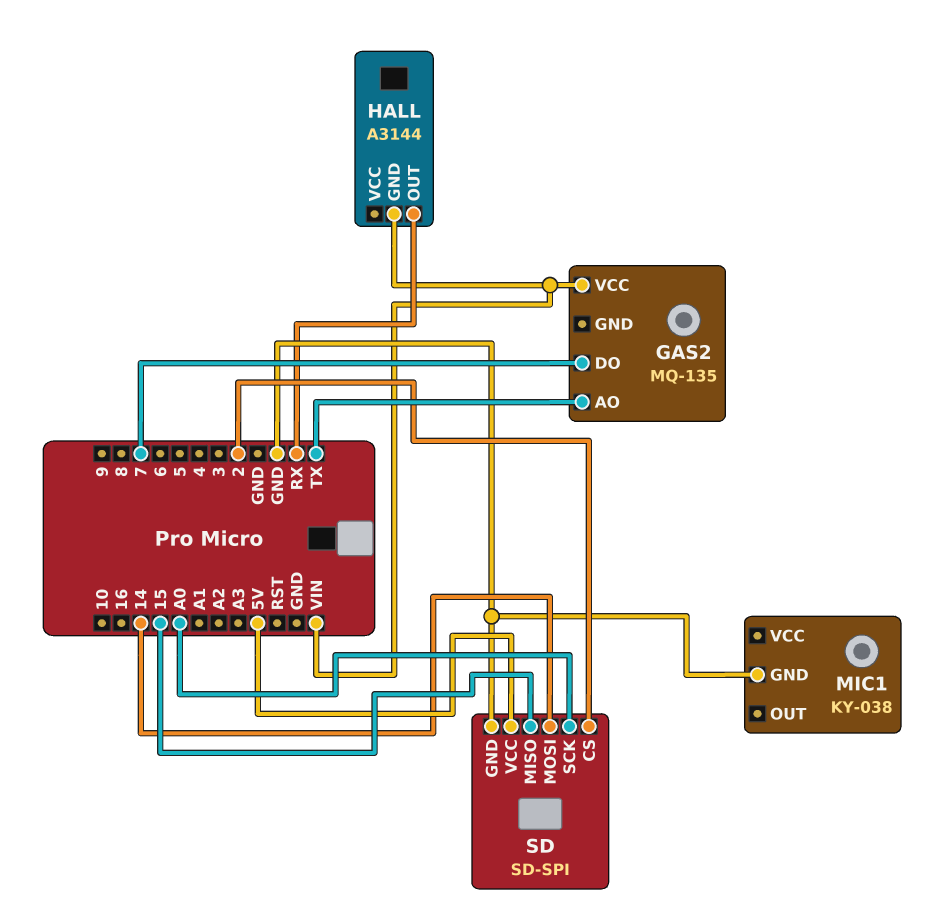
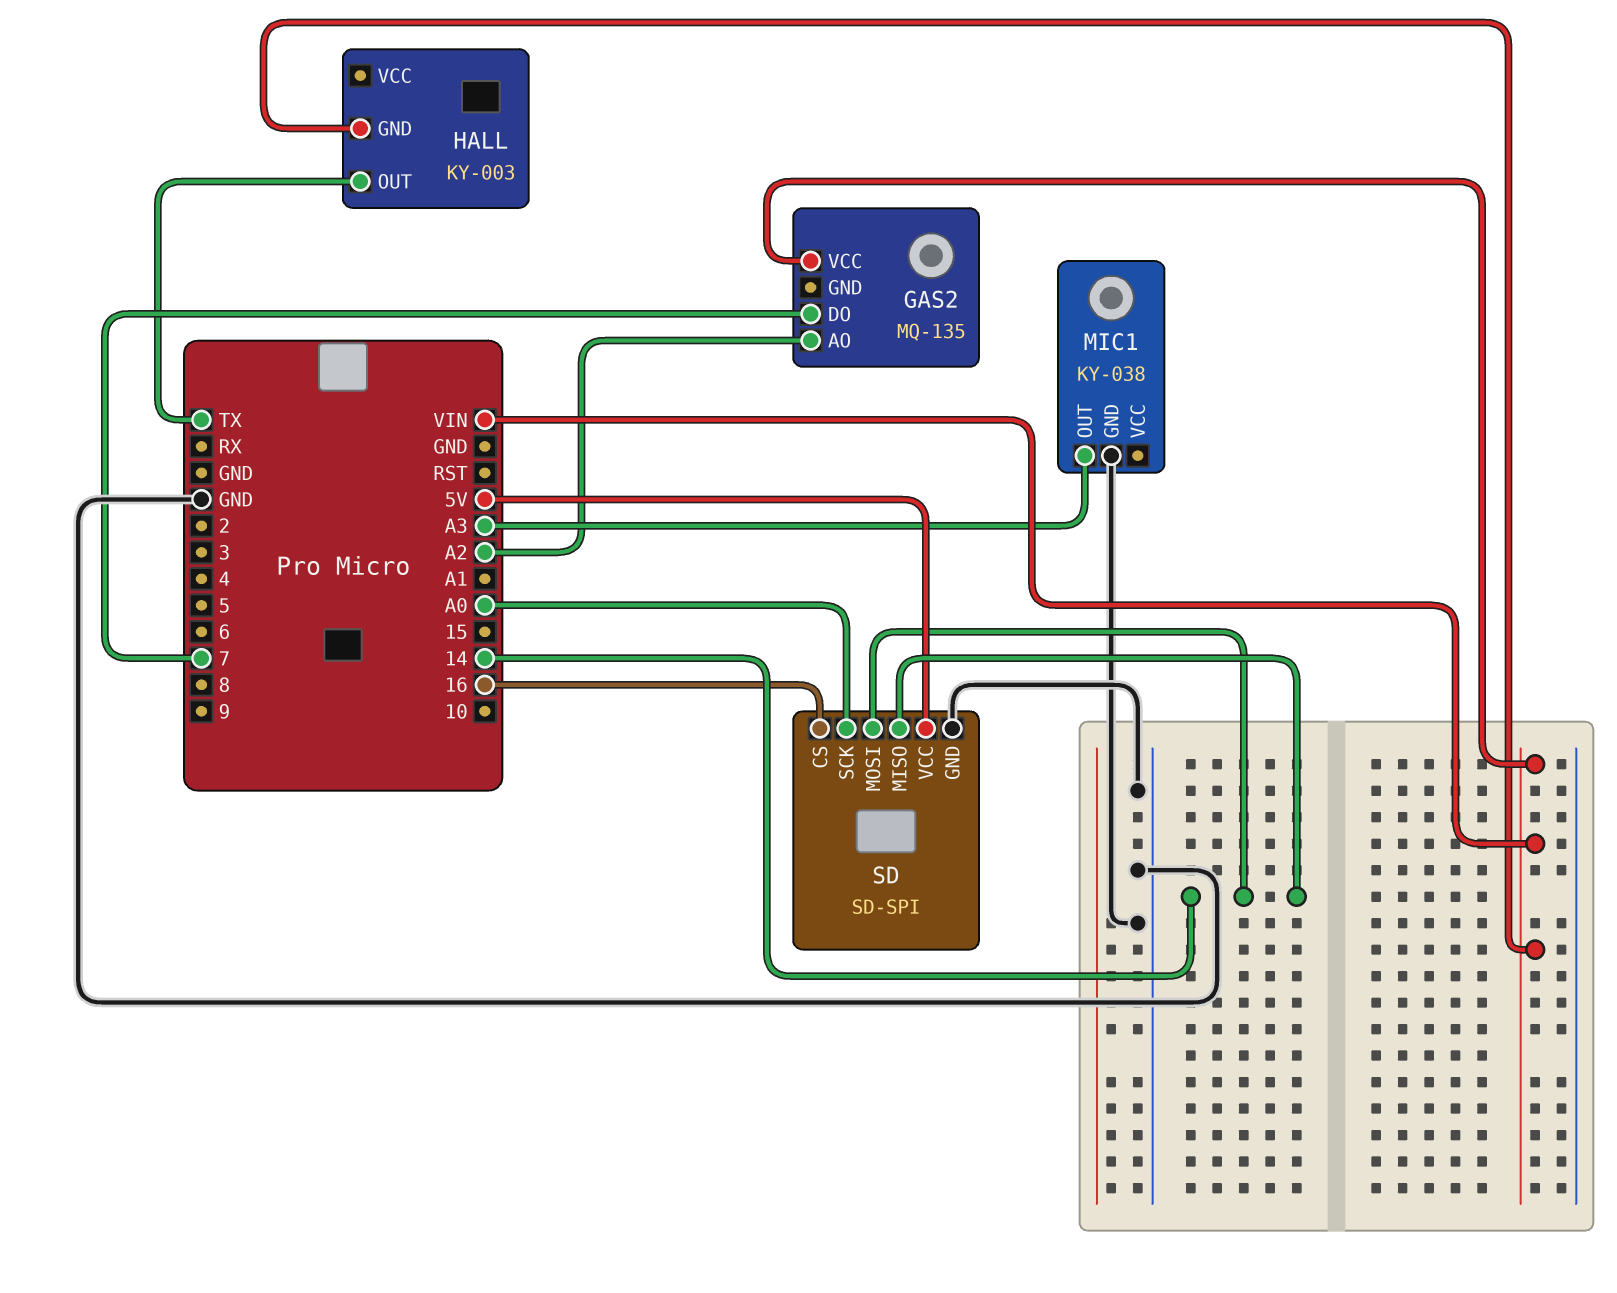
GAS2 pin AO: TX -> A2
HALL: A3144 -> KY-003
HALL pin OUT: RX -> TX
MIC1 pin OUT: none -> A3
SD pin CS: 2 -> 16
SD pin MISO: 15 -> 14

